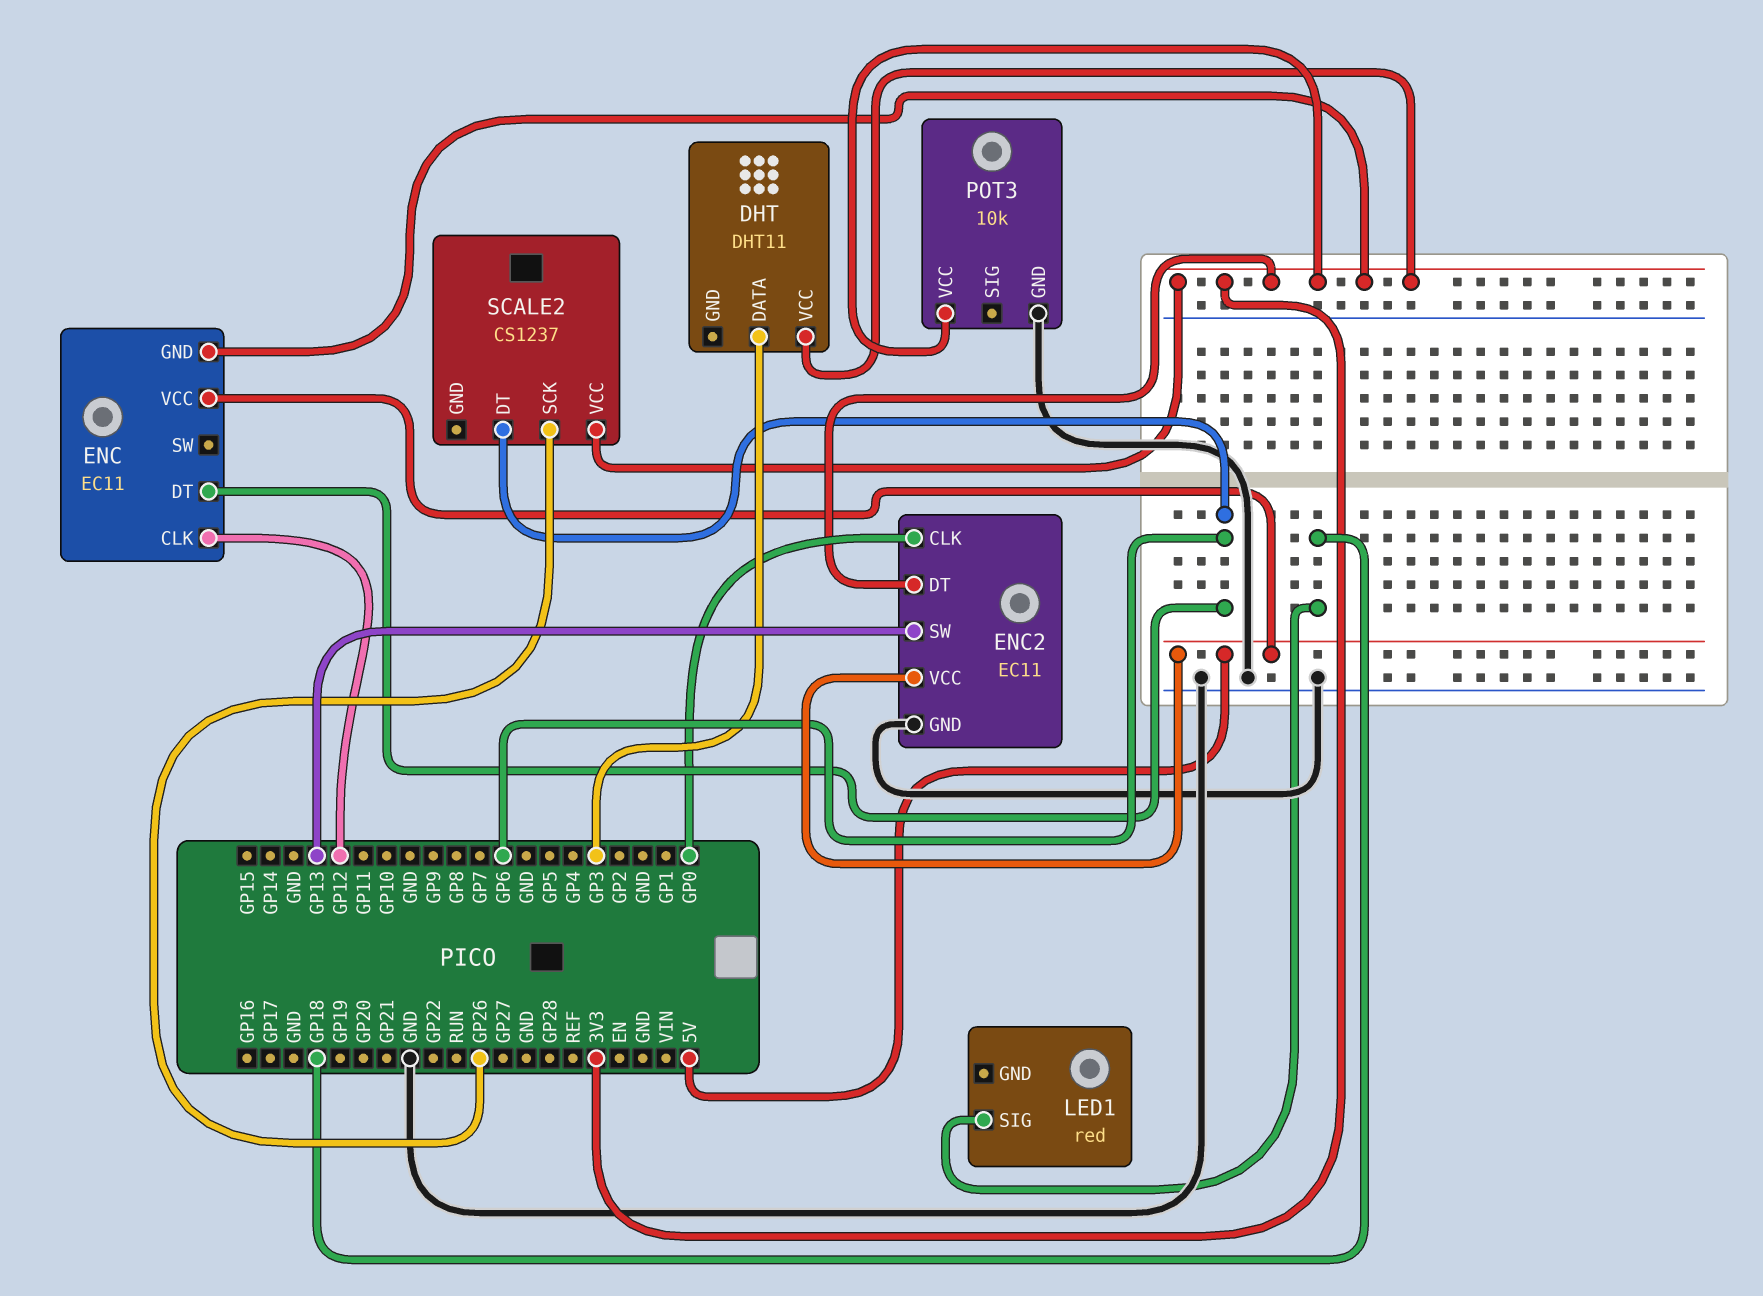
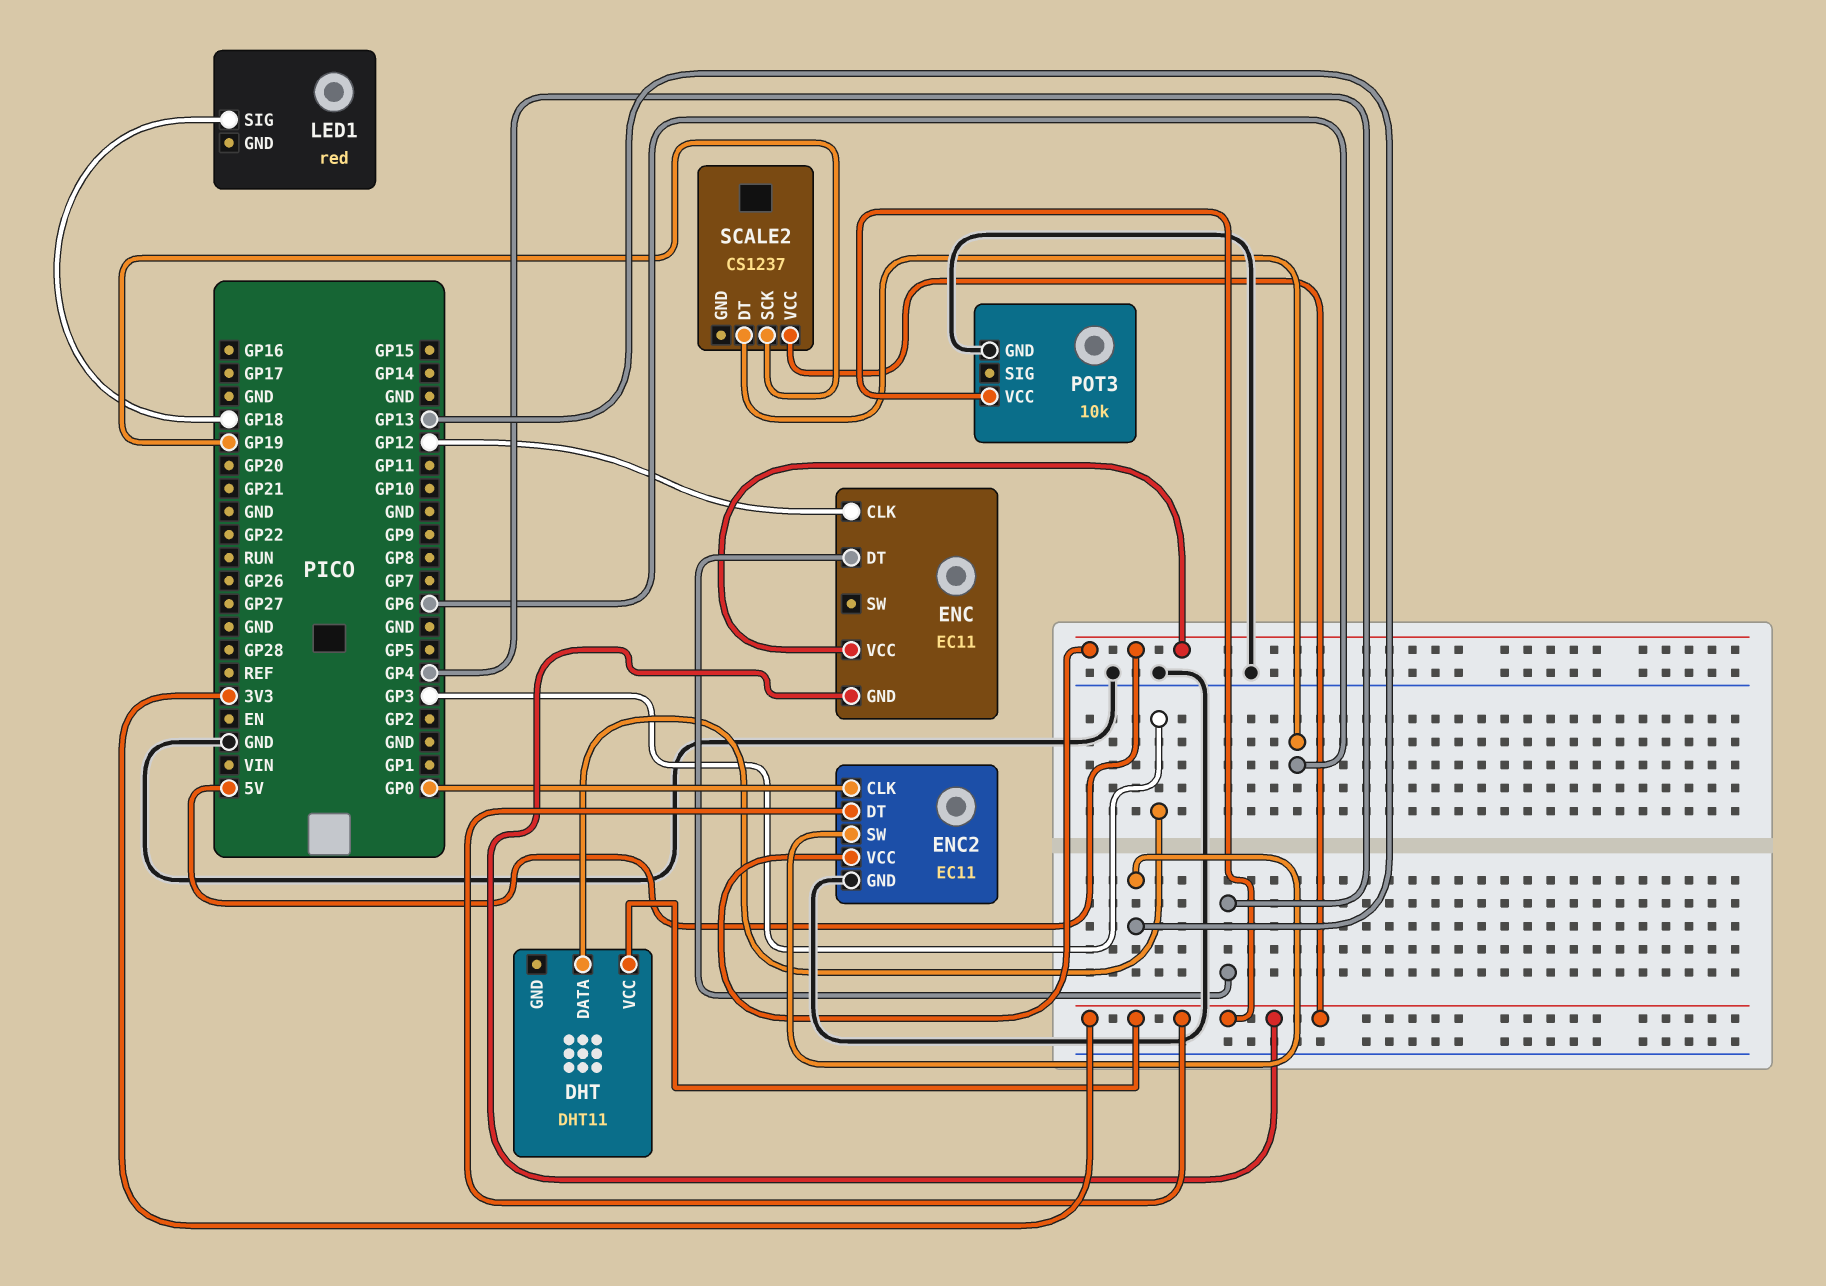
ENC pin DT: GP6 -> GP4
SCALE2 pin SCK: GP26 -> GP19

